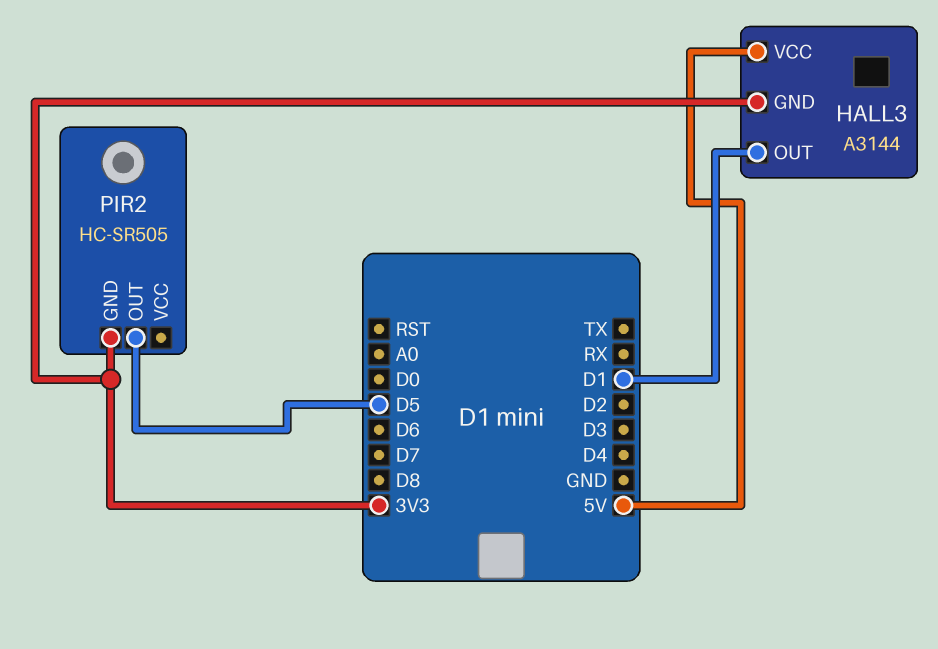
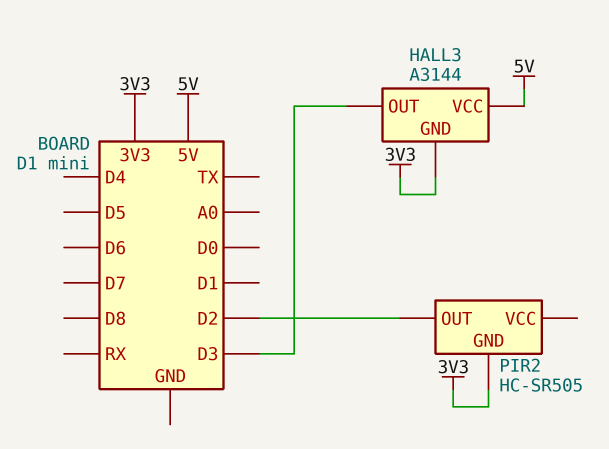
HALL3 pin OUT: D1 -> D3
PIR2 pin OUT: D5 -> D2

